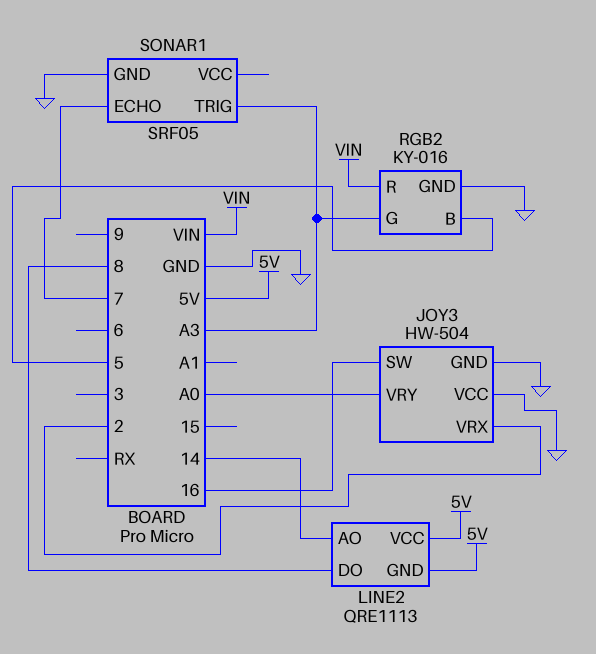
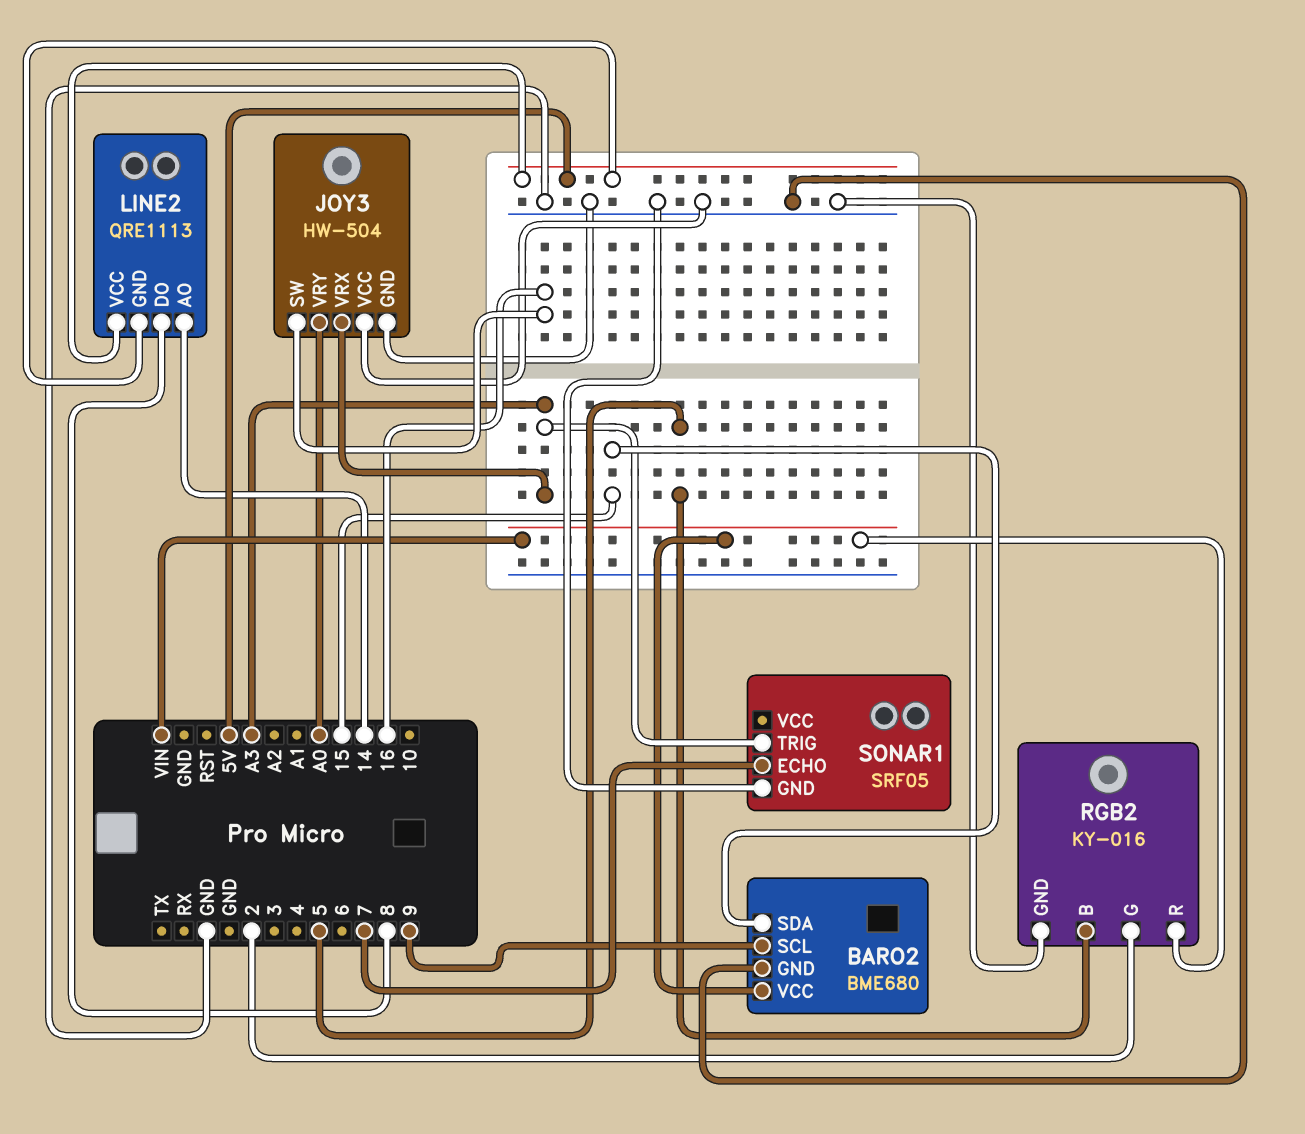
BARO2: none -> BME680
BARO2 pin GND: none -> GND
BARO2 pin SCL: none -> 9
BARO2 pin SDA: none -> 15
BARO2 pin VCC: none -> VIN
JOY3 pin VRX: 2 -> A3
RGB2 pin G: A3 -> 2

